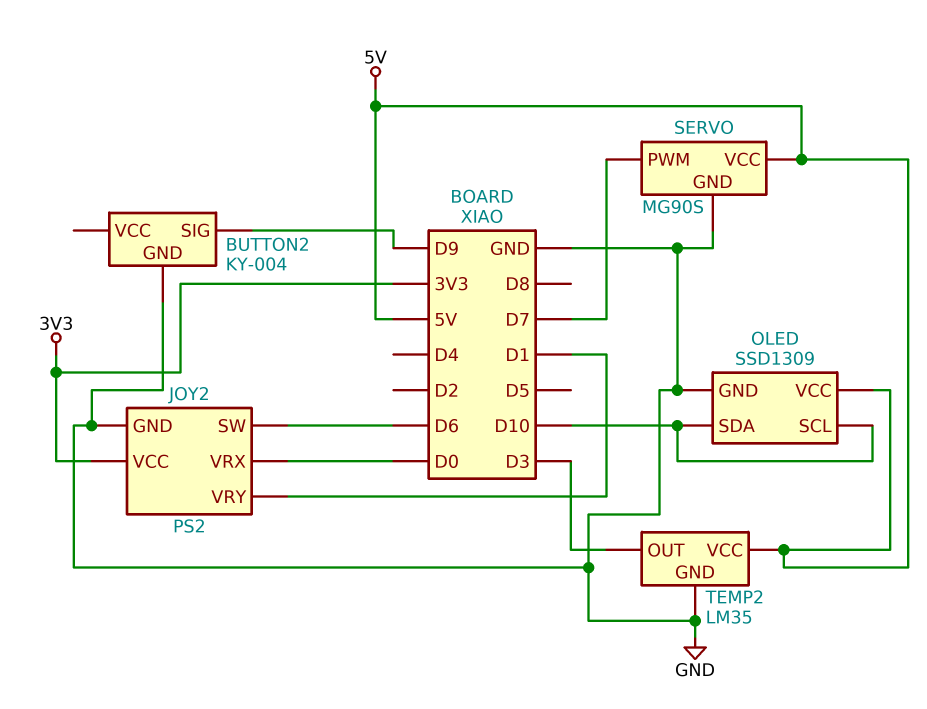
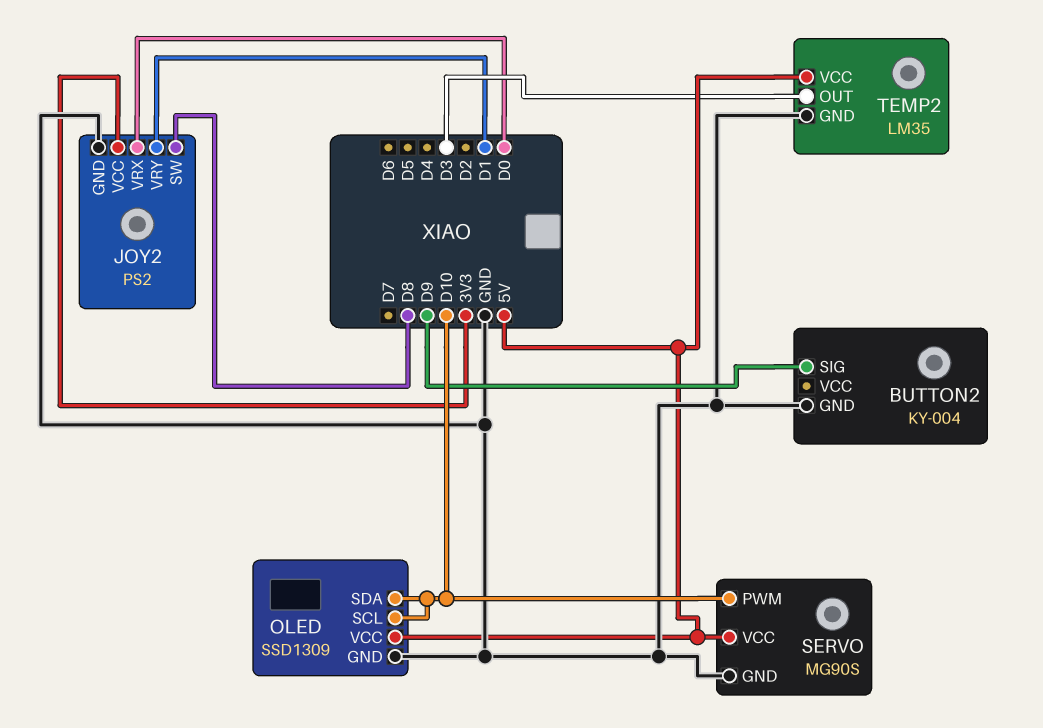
JOY2 pin SW: D6 -> D8
SERVO pin PWM: D7 -> D10

